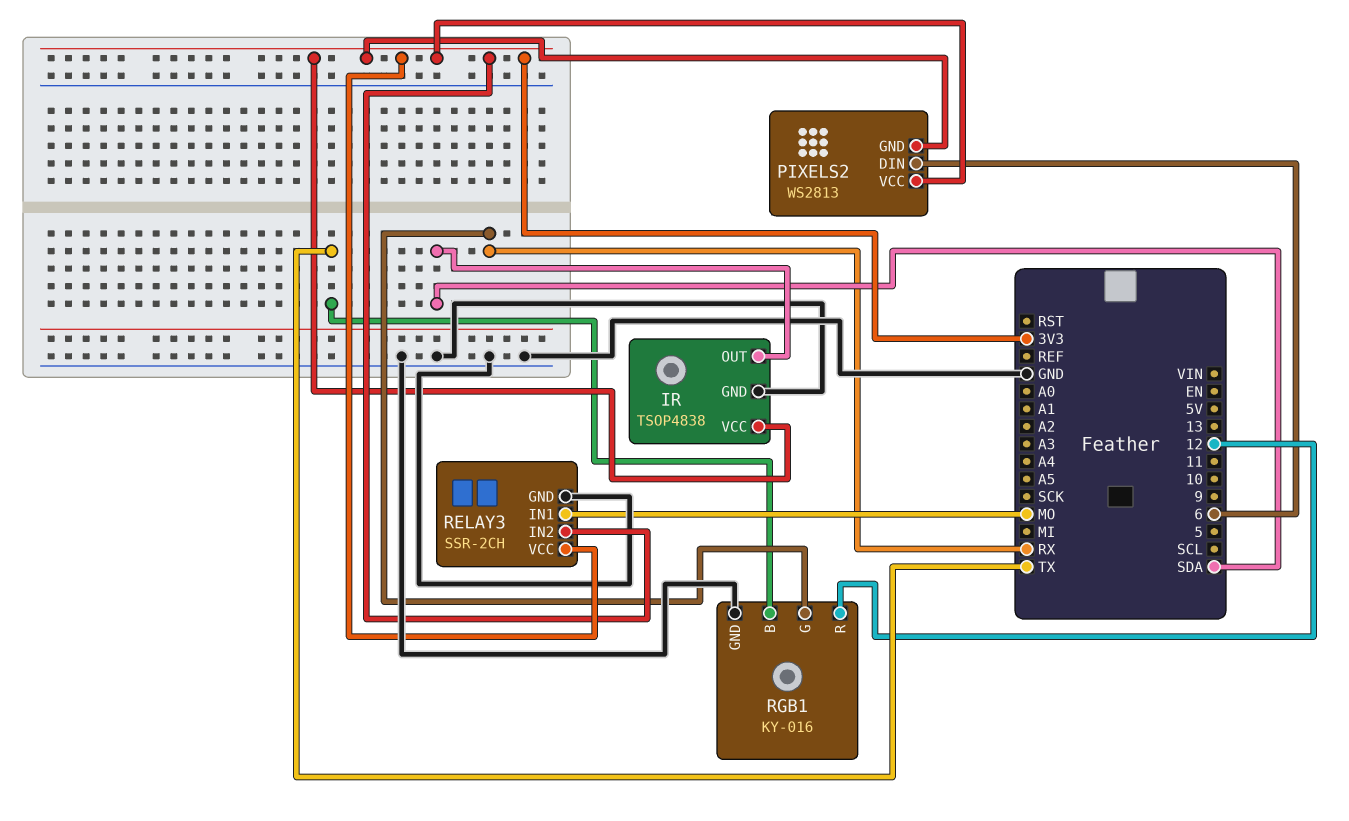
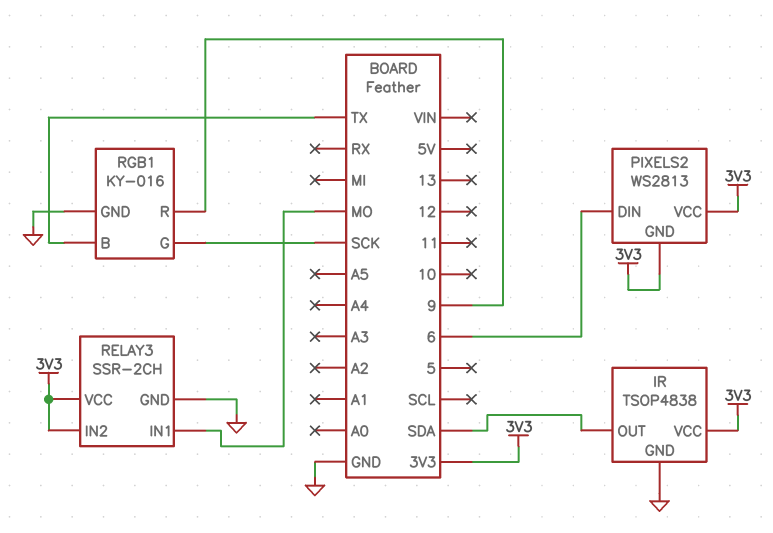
RGB1 pin G: RX -> SCK
RGB1 pin R: 12 -> 9

